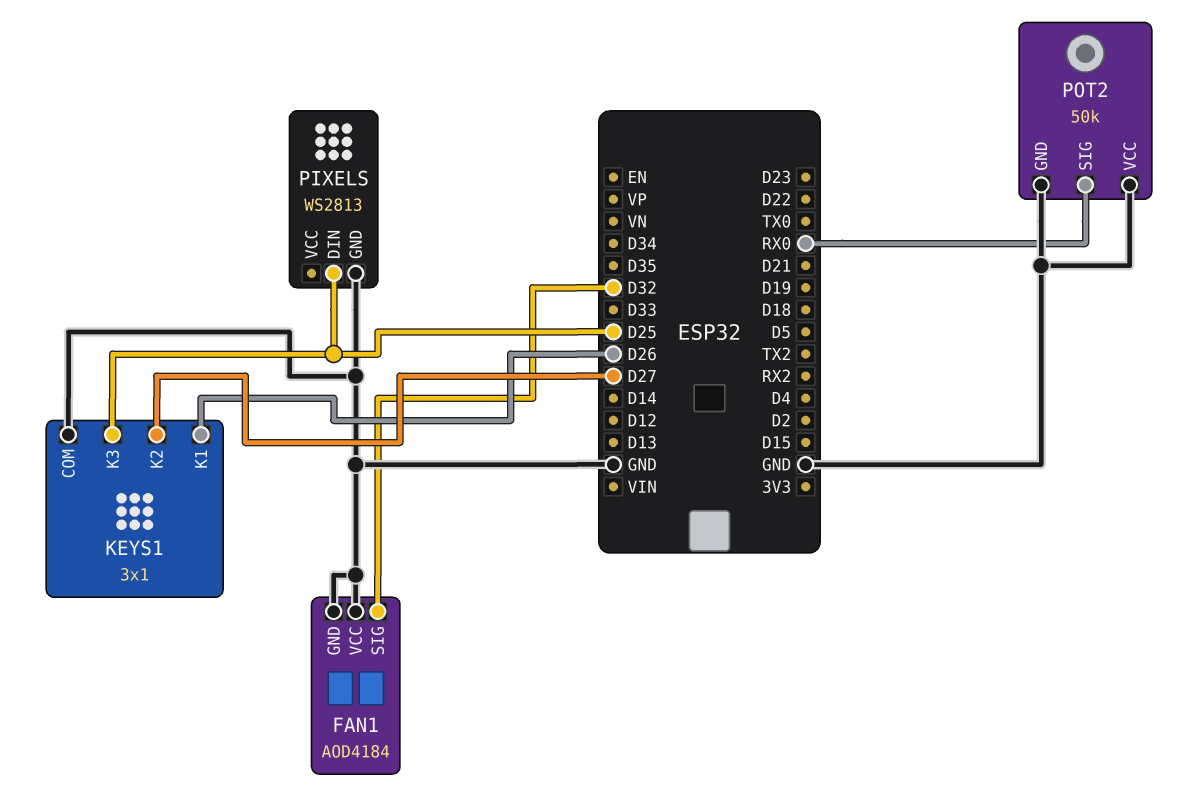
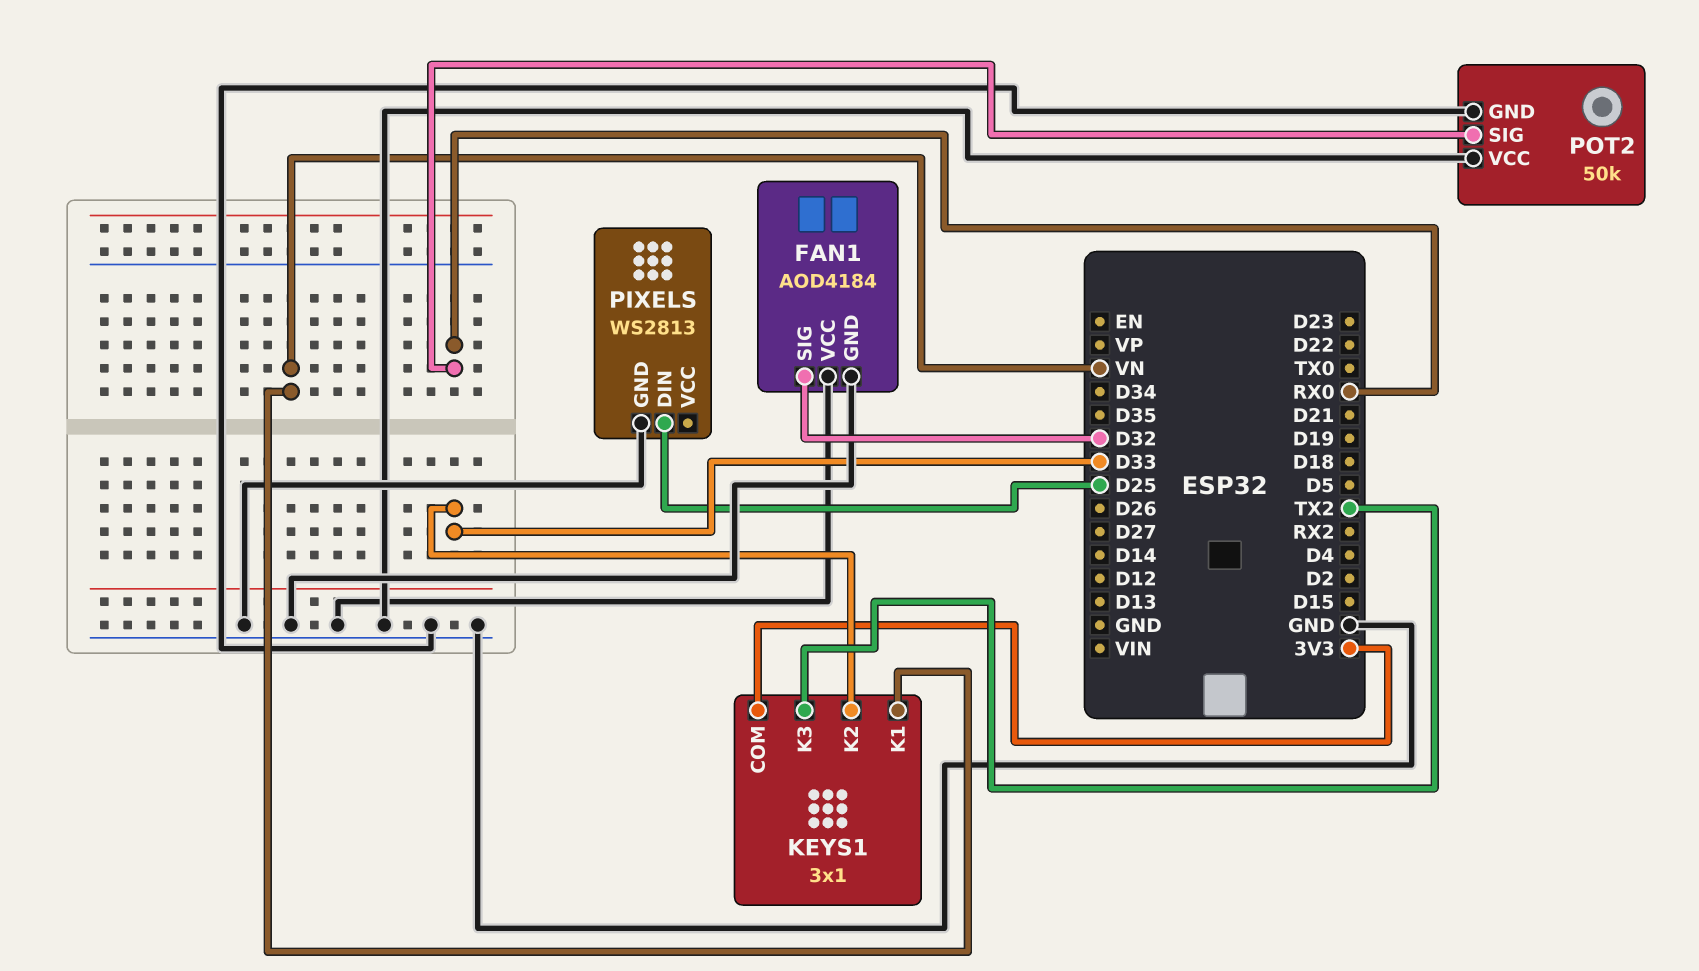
KEYS1 pin COM: GND -> 3V3
KEYS1 pin K1: D26 -> VN
KEYS1 pin K2: D27 -> D33
KEYS1 pin K3: D25 -> TX2

